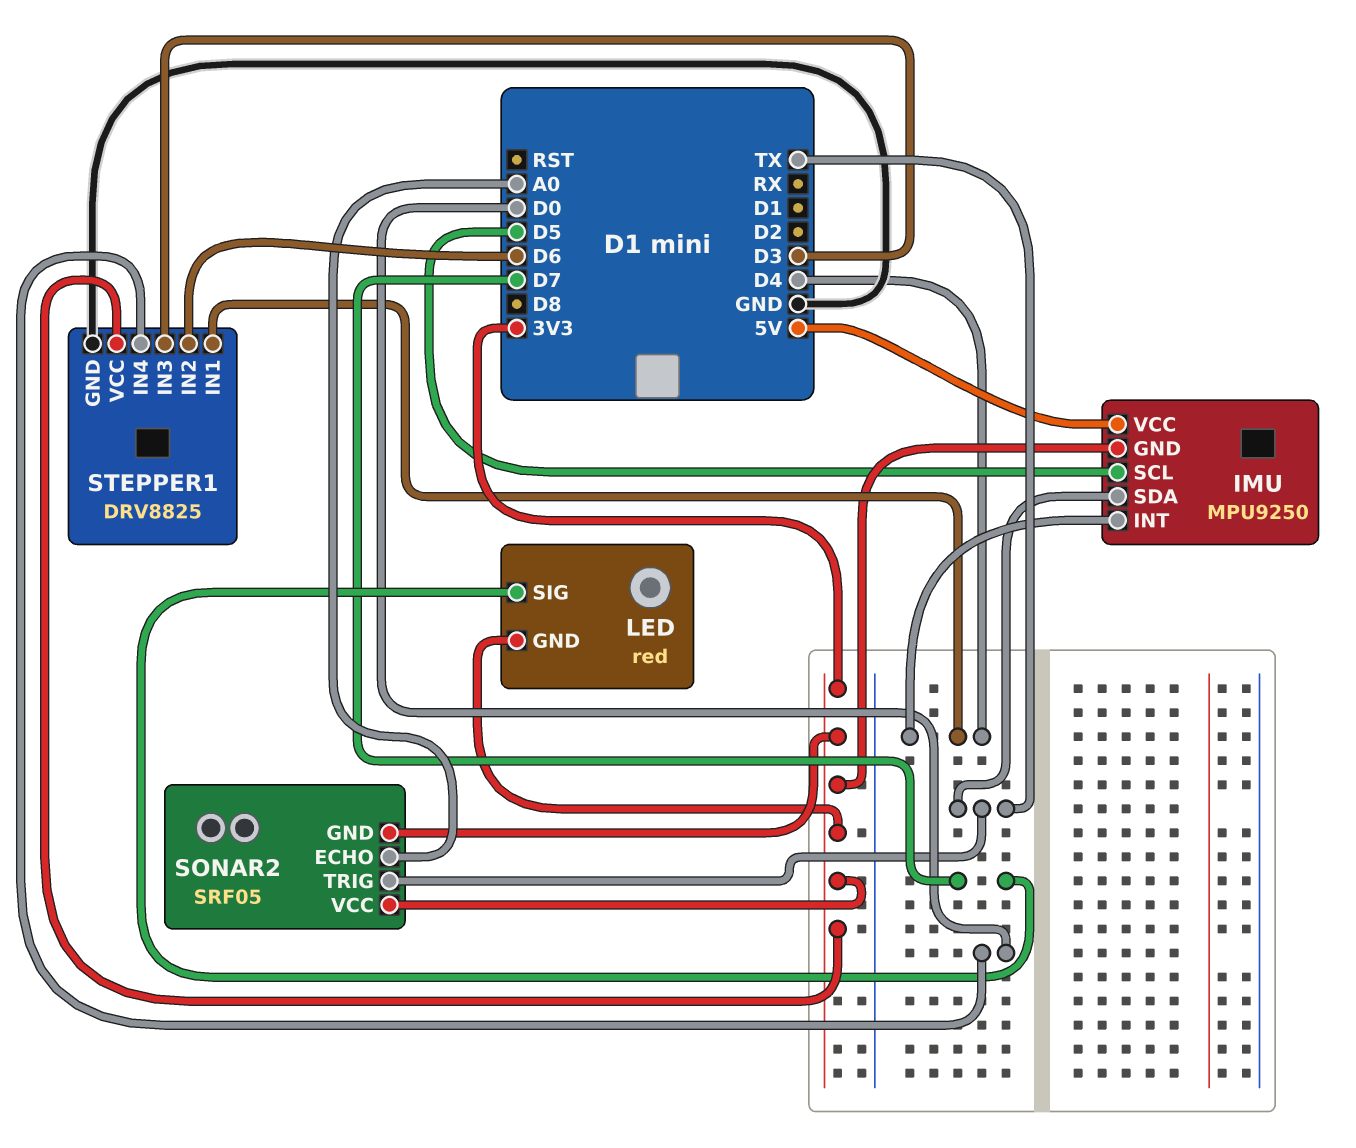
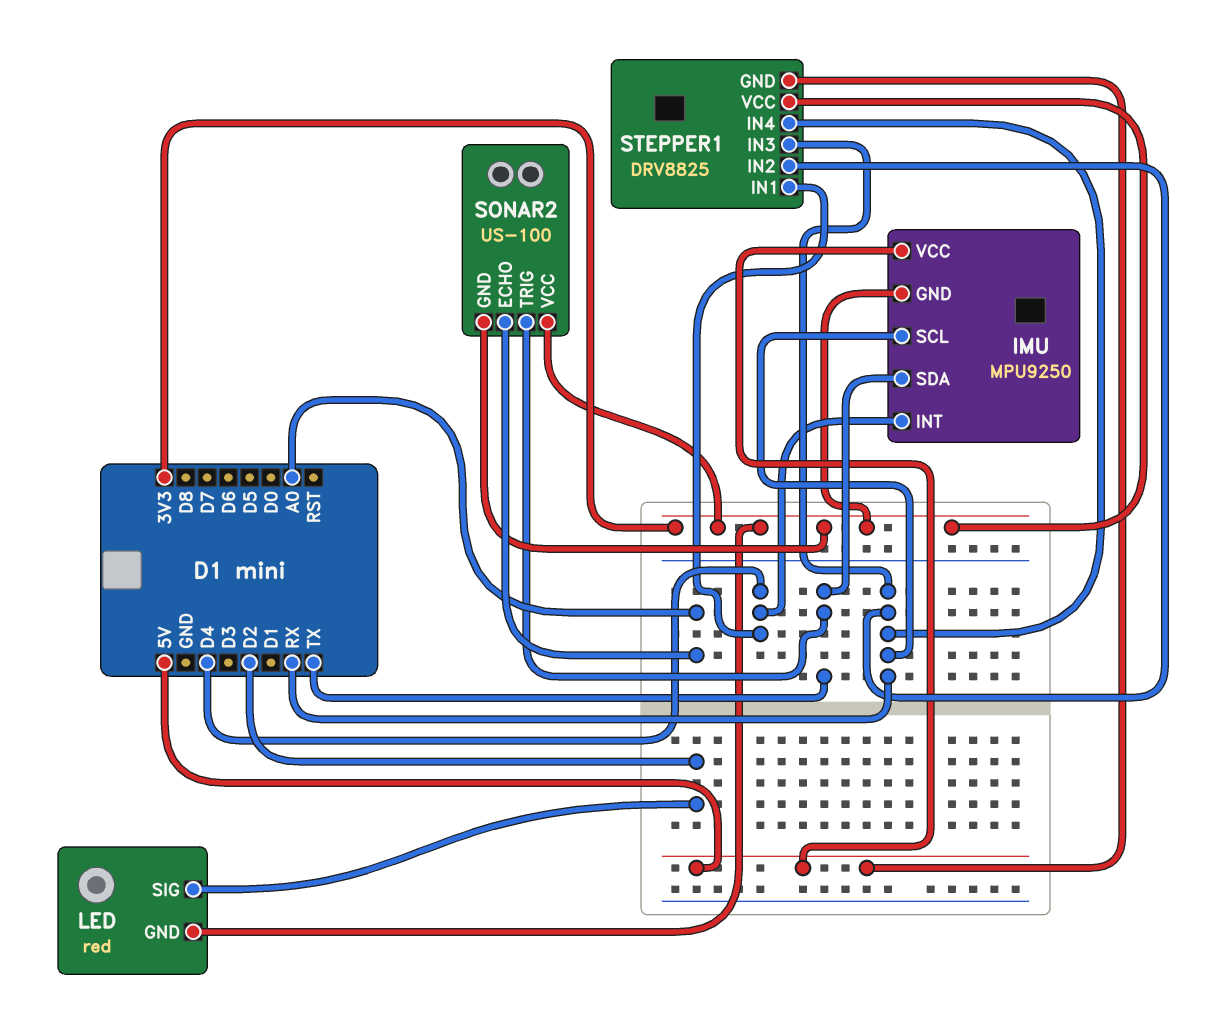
IMU pin SCL: D5 -> RX
LED pin SIG: D7 -> D2
SONAR2: SRF05 -> US-100
STEPPER1 pin GND: GND -> 5V
STEPPER1 pin IN2: D6 -> RX
STEPPER1 pin IN3: D3 -> RX
STEPPER1 pin IN4: D0 -> RX

